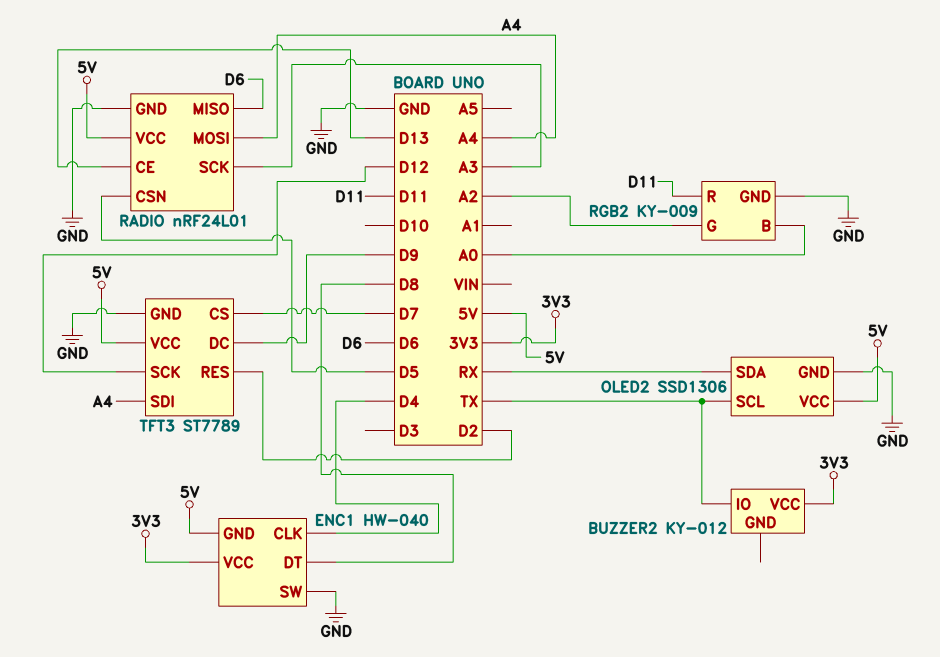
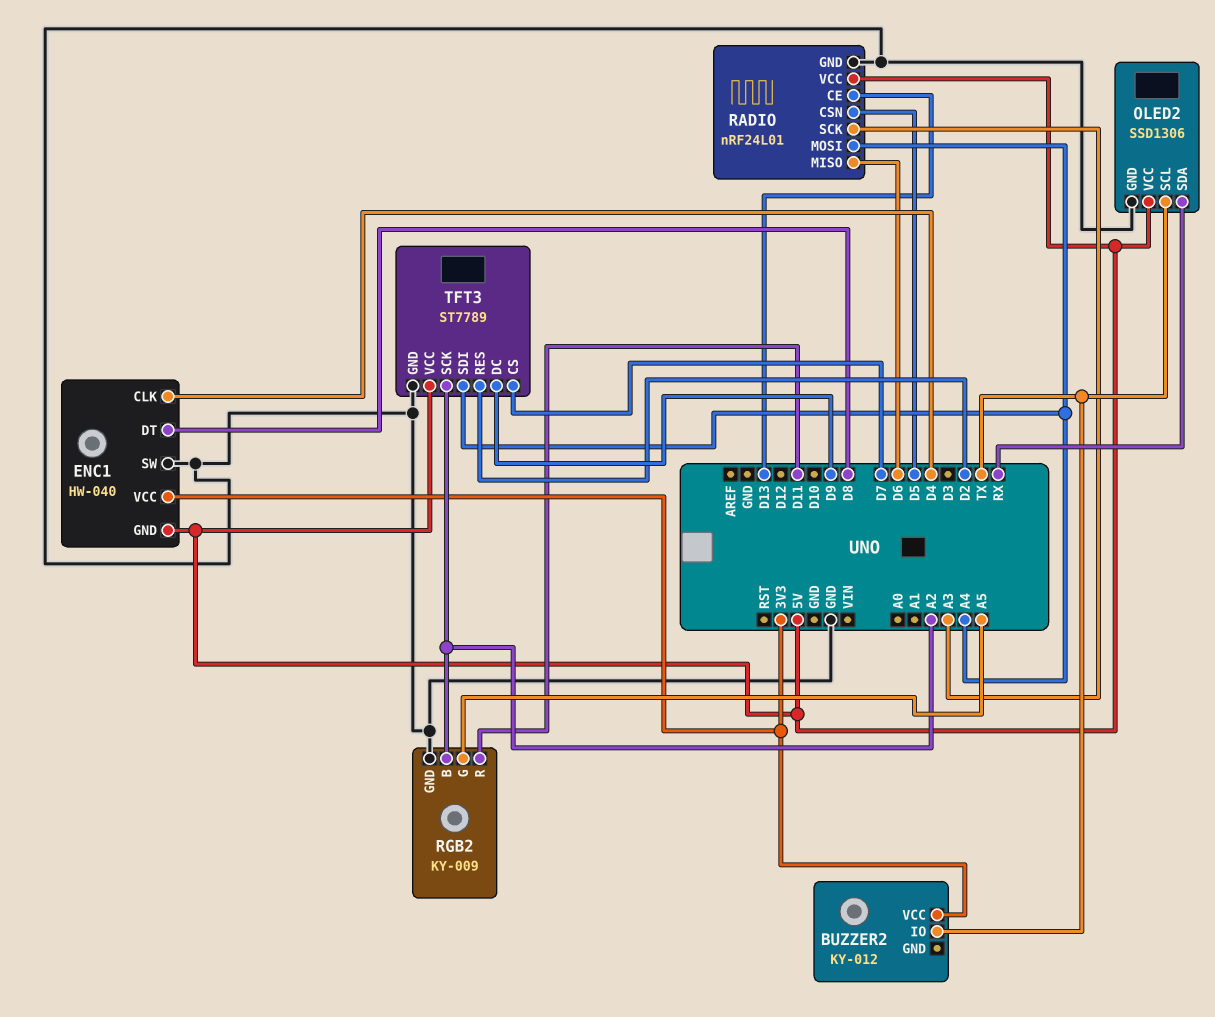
RGB2 pin B: A0 -> A2
RGB2 pin G: A2 -> A5
TFT3 pin SCK: D12 -> A2

